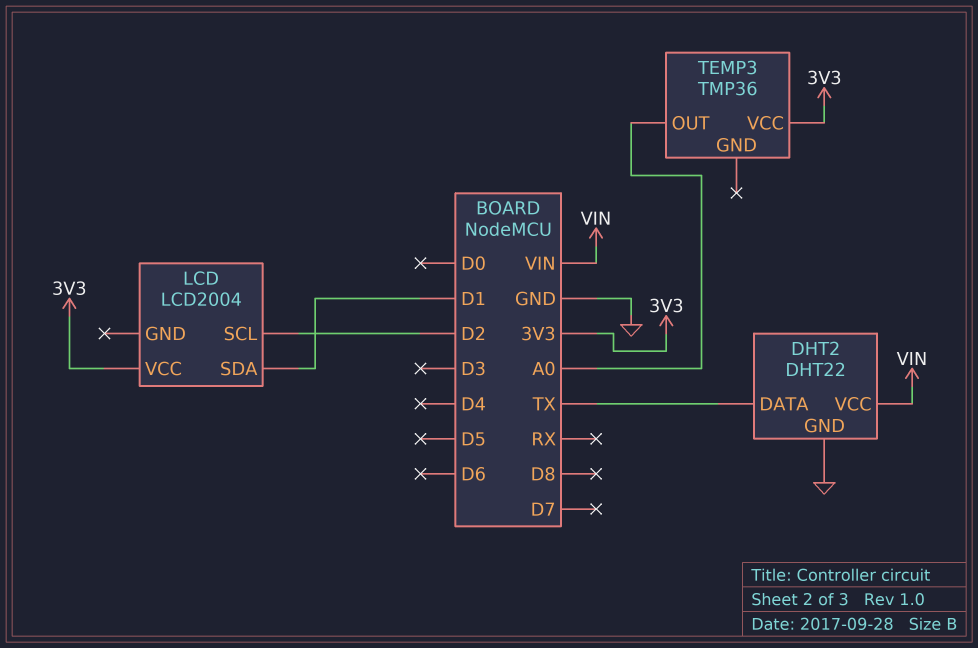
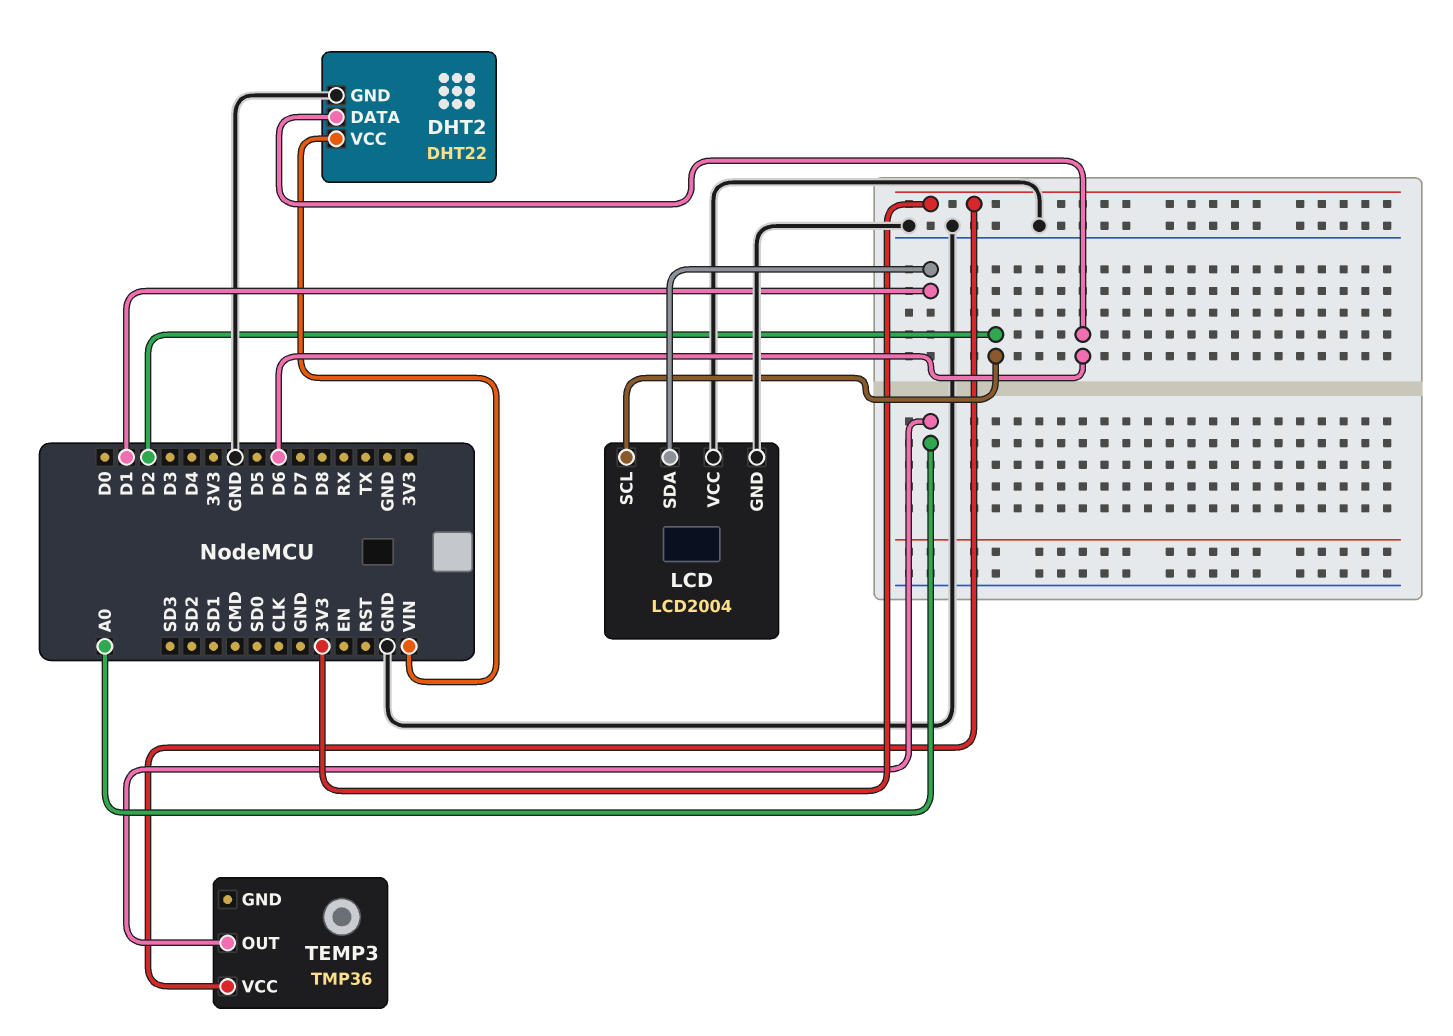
DHT2 pin DATA: TX -> D6
LCD pin GND: none -> GND
LCD pin VCC: 3V3 -> GND

